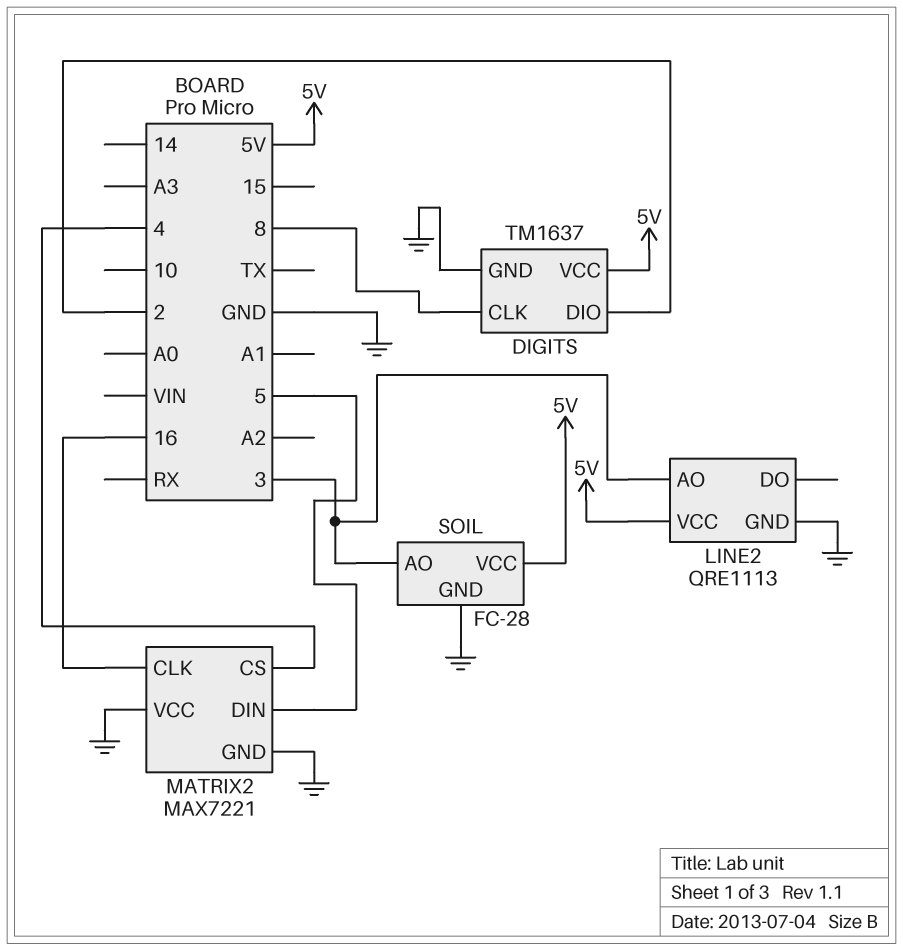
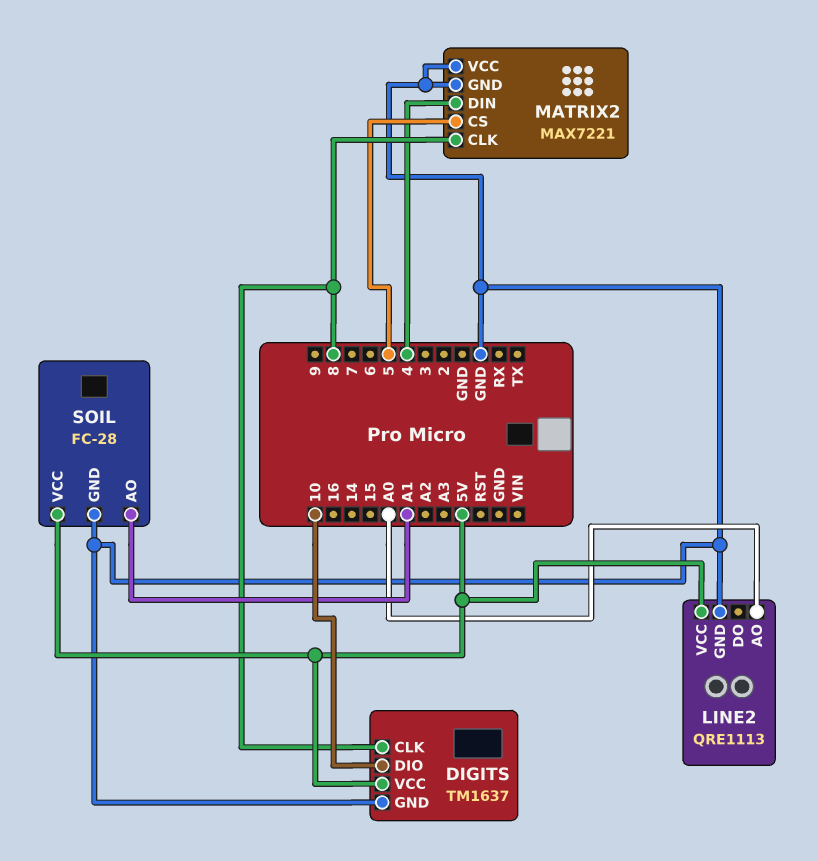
DIGITS pin DIO: 2 -> 10
LINE2 pin AO: 3 -> A0
MATRIX2 pin CLK: 16 -> 8
MATRIX2 pin CS: 4 -> 5
MATRIX2 pin DIN: 5 -> 4
SOIL pin AO: 3 -> A1

